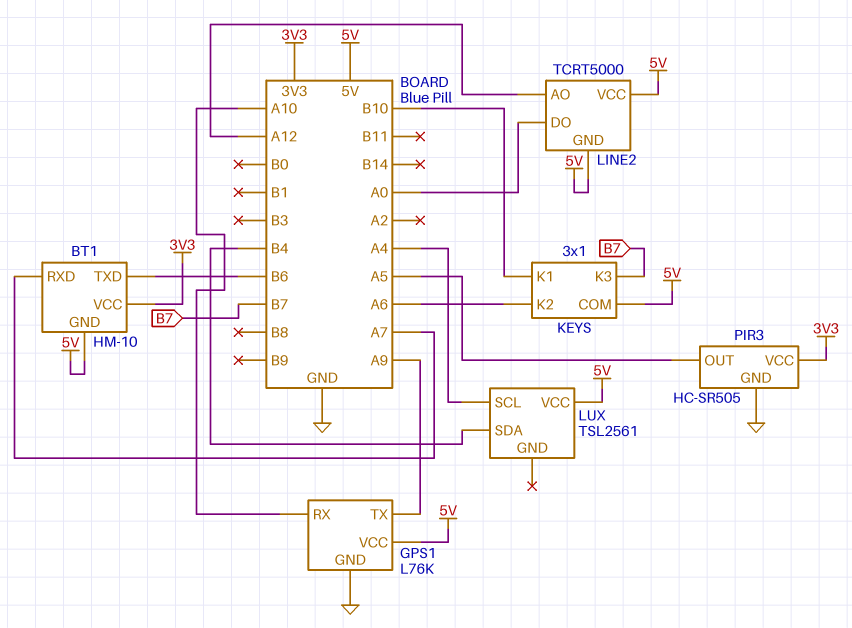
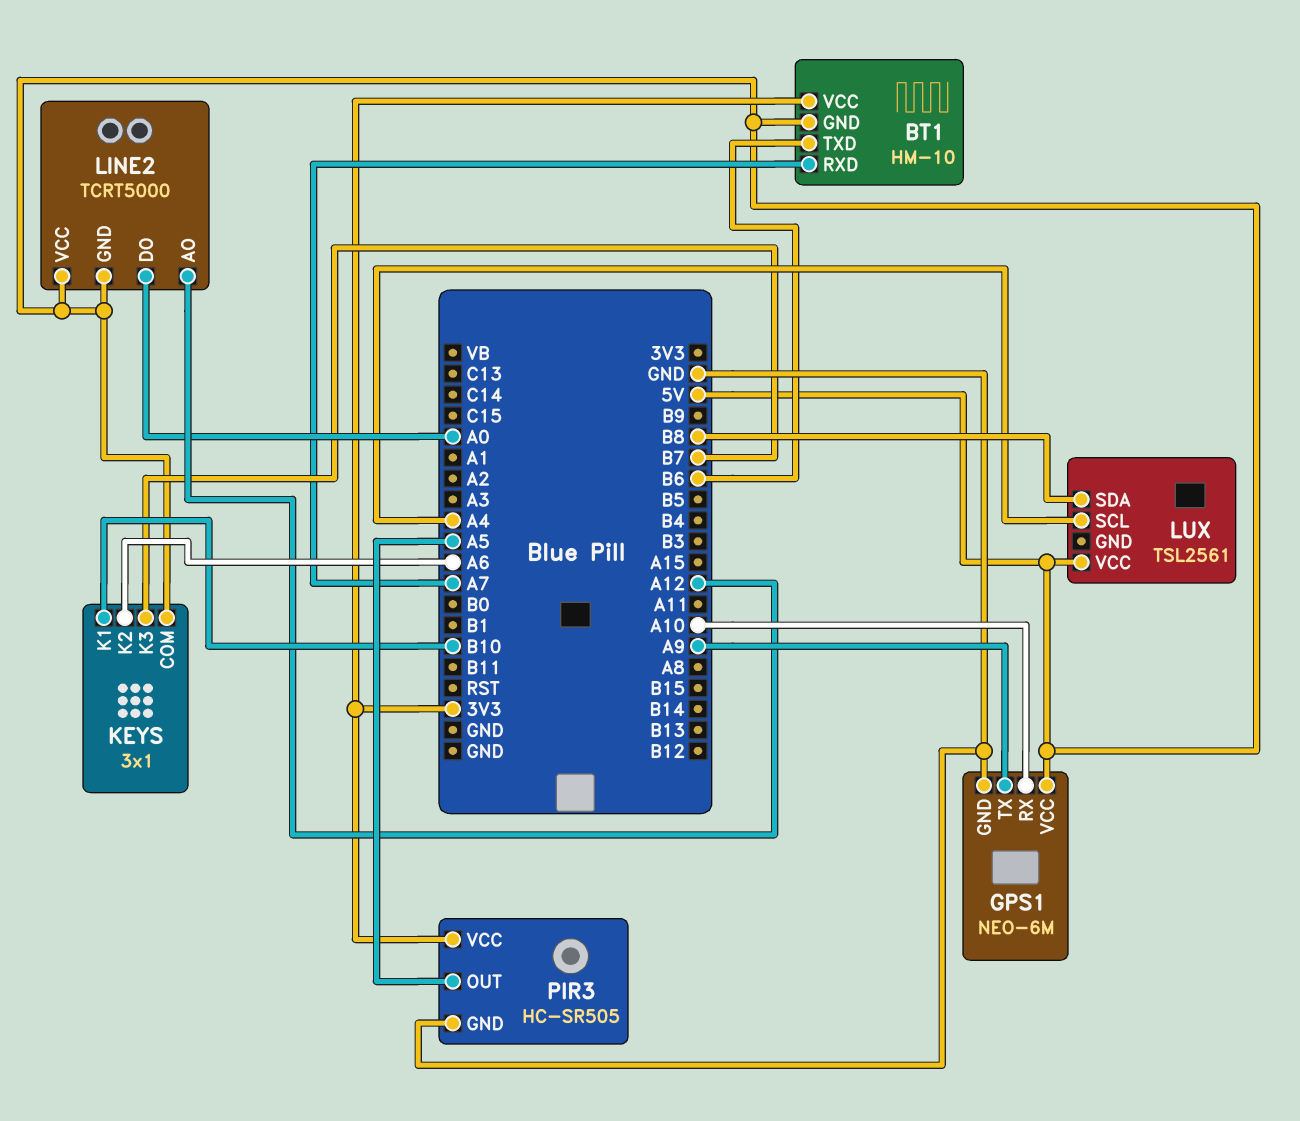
GPS1: L76K -> NEO-6M
LUX pin SDA: B4 -> B8

